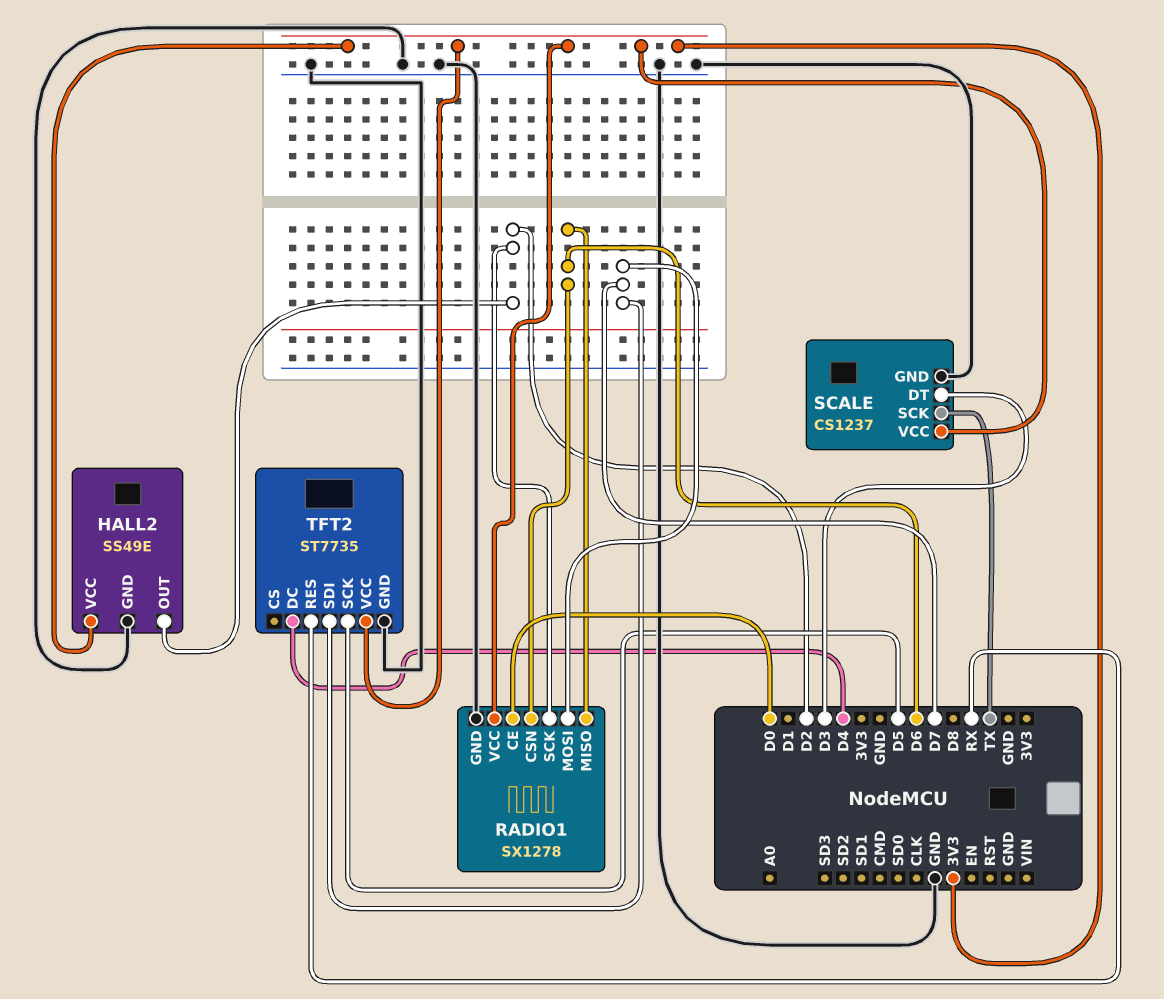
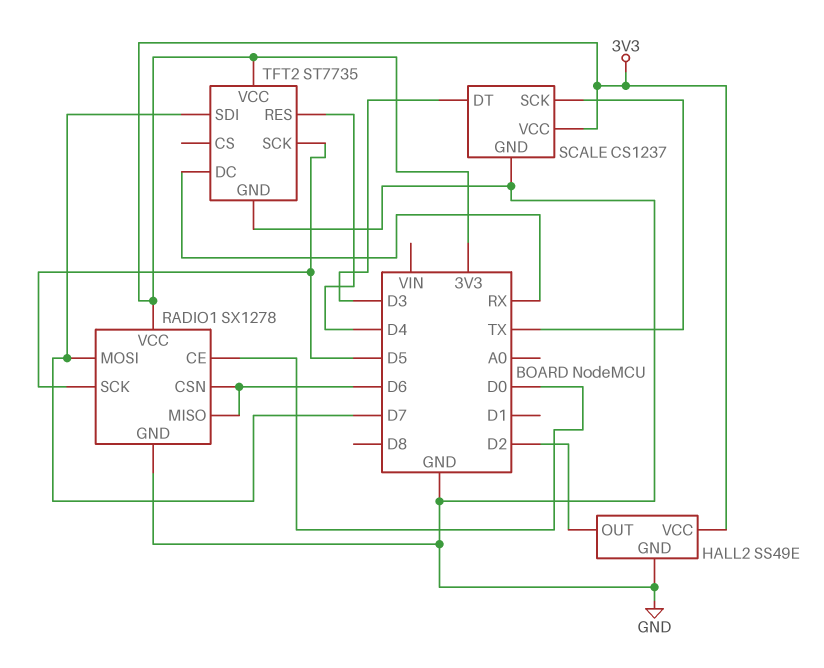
RADIO1 pin SCK: D2 -> D5
TFT2 pin DC: D4 -> RX
TFT2 pin RES: RX -> D4

